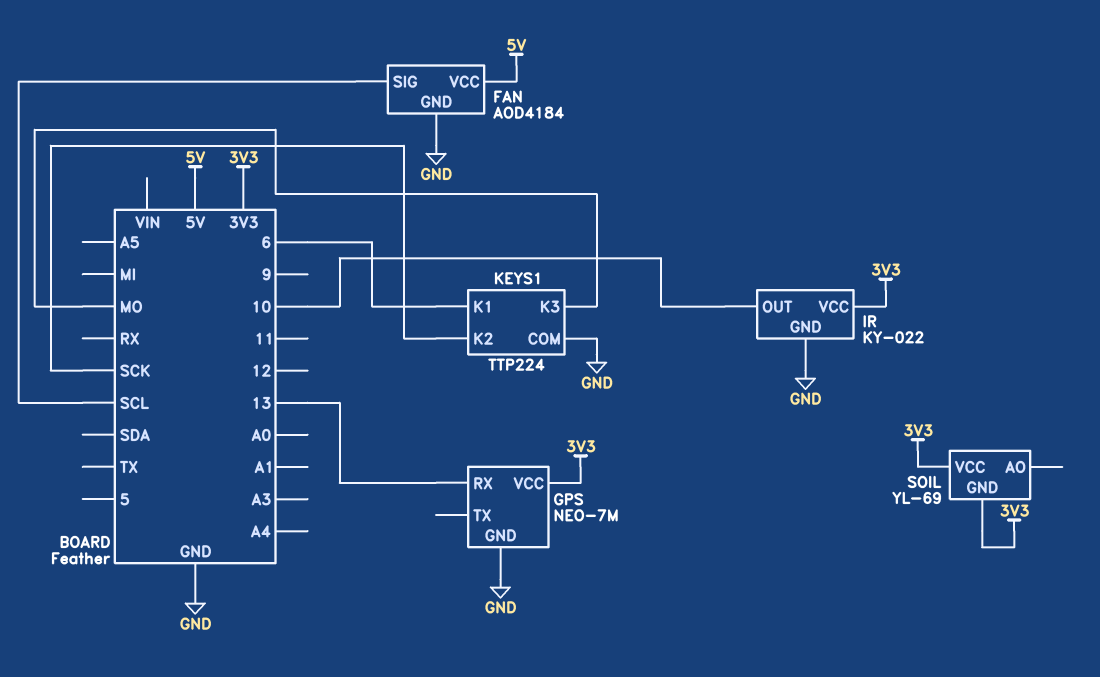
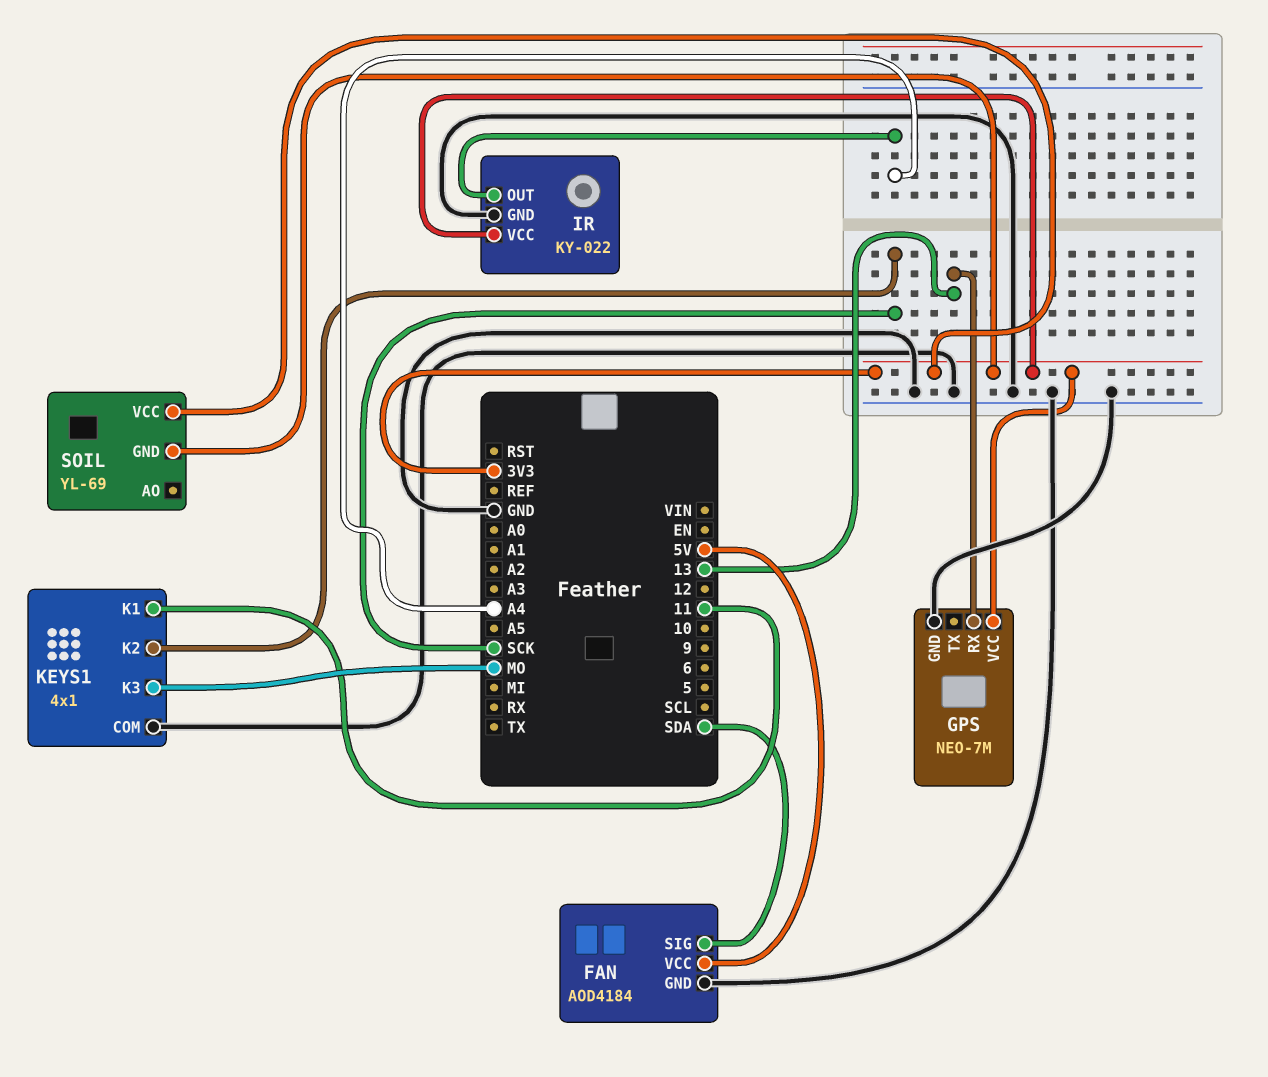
FAN pin SIG: SCL -> SDA
IR pin OUT: 10 -> A4
KEYS1: TTP224 -> 4x1
KEYS1 pin K1: 6 -> 11

